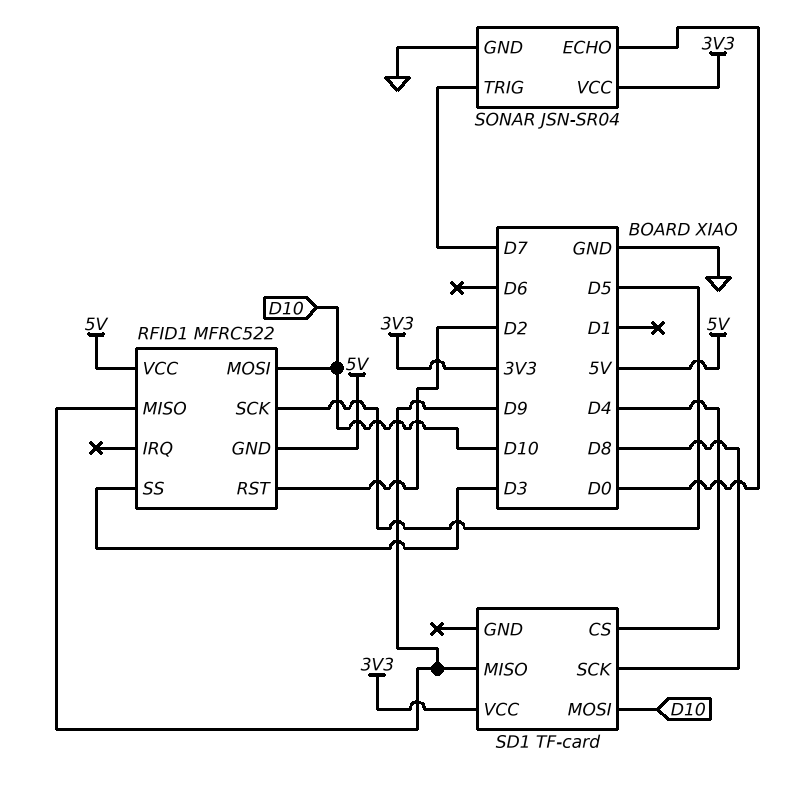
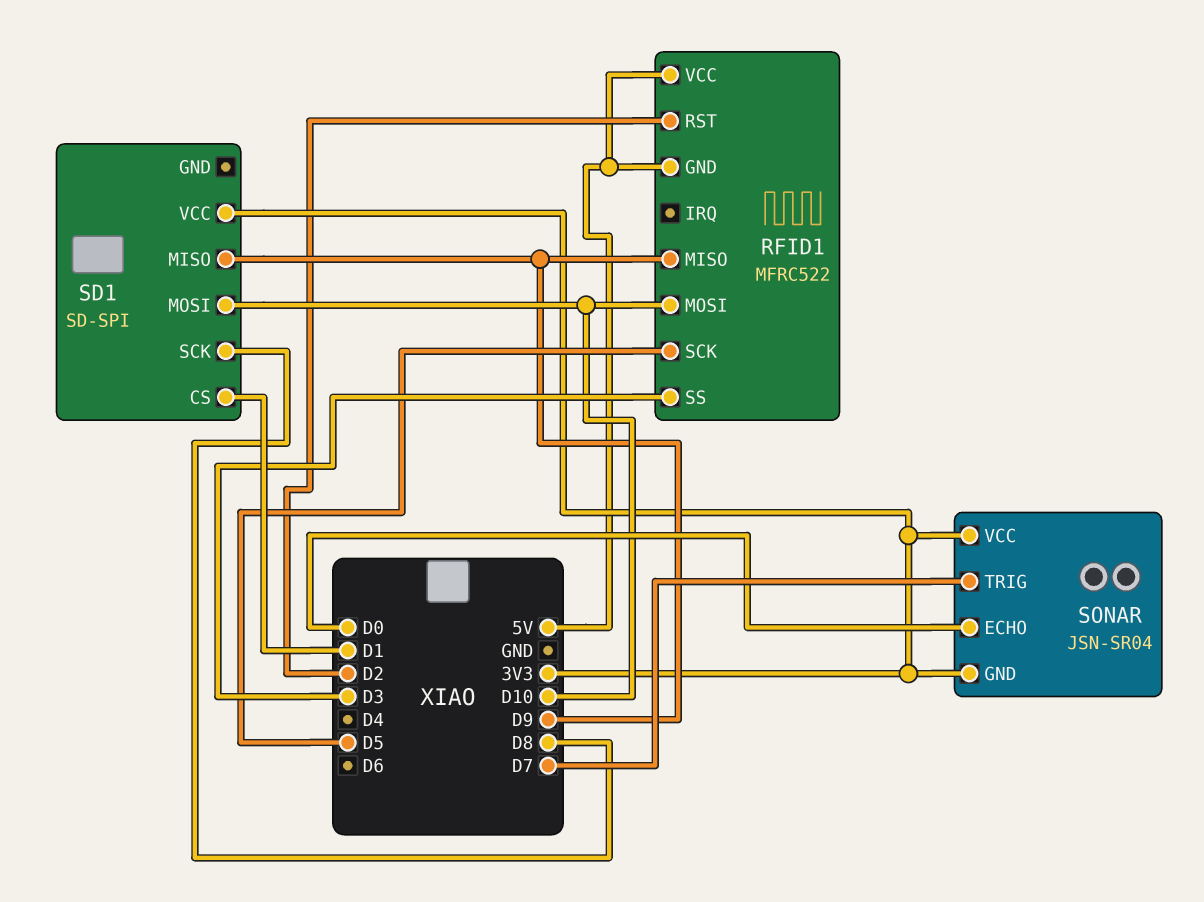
SD1: TF-card -> SD-SPI
SD1 pin CS: D4 -> D1
SONAR pin GND: GND -> 3V3

